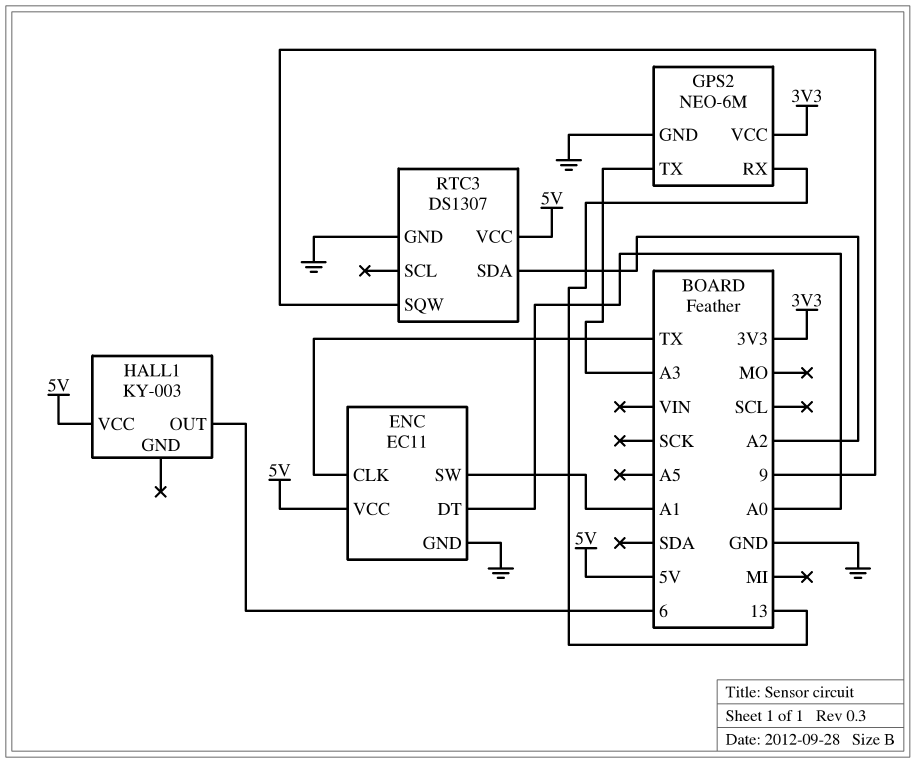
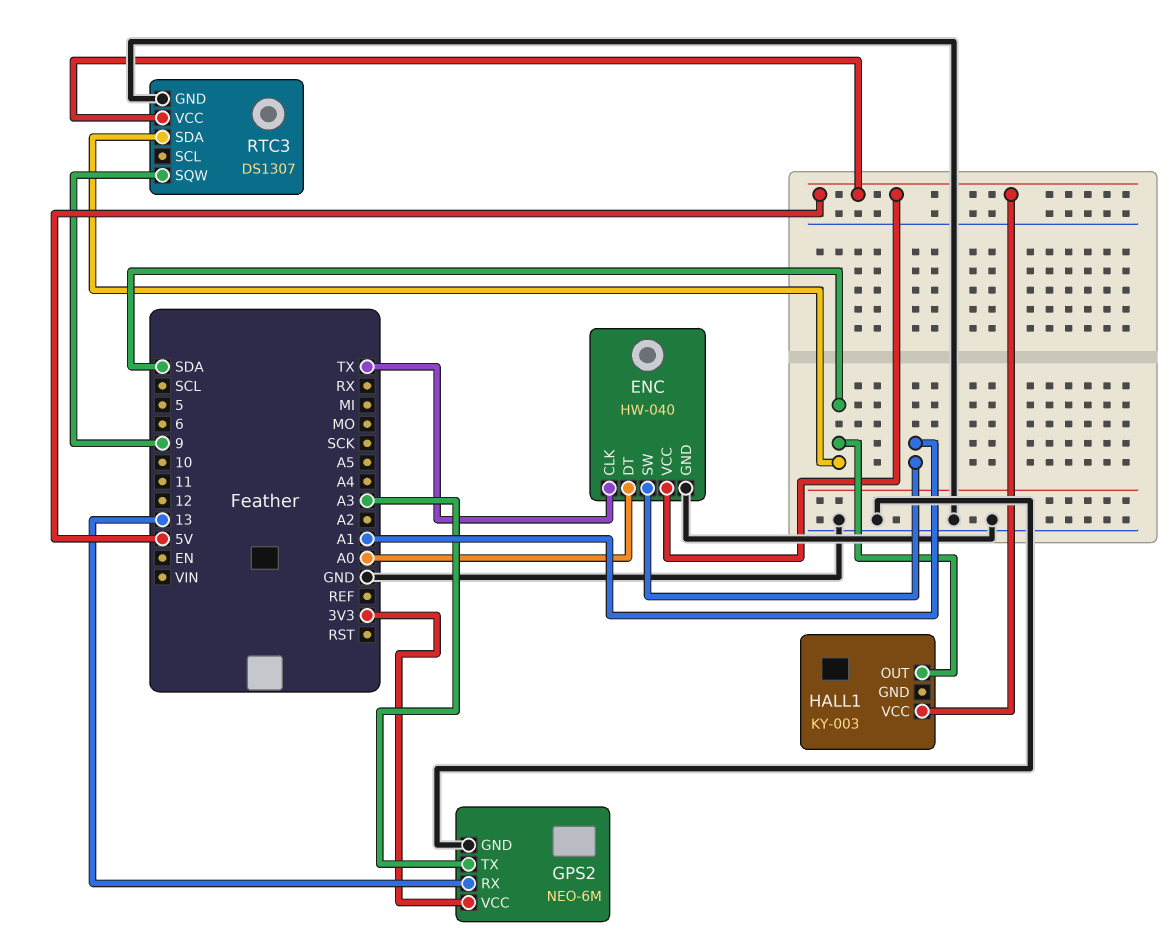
ENC: EC11 -> HW-040
HALL1 pin OUT: 6 -> SDA
RTC3 pin SDA: A2 -> SDA

